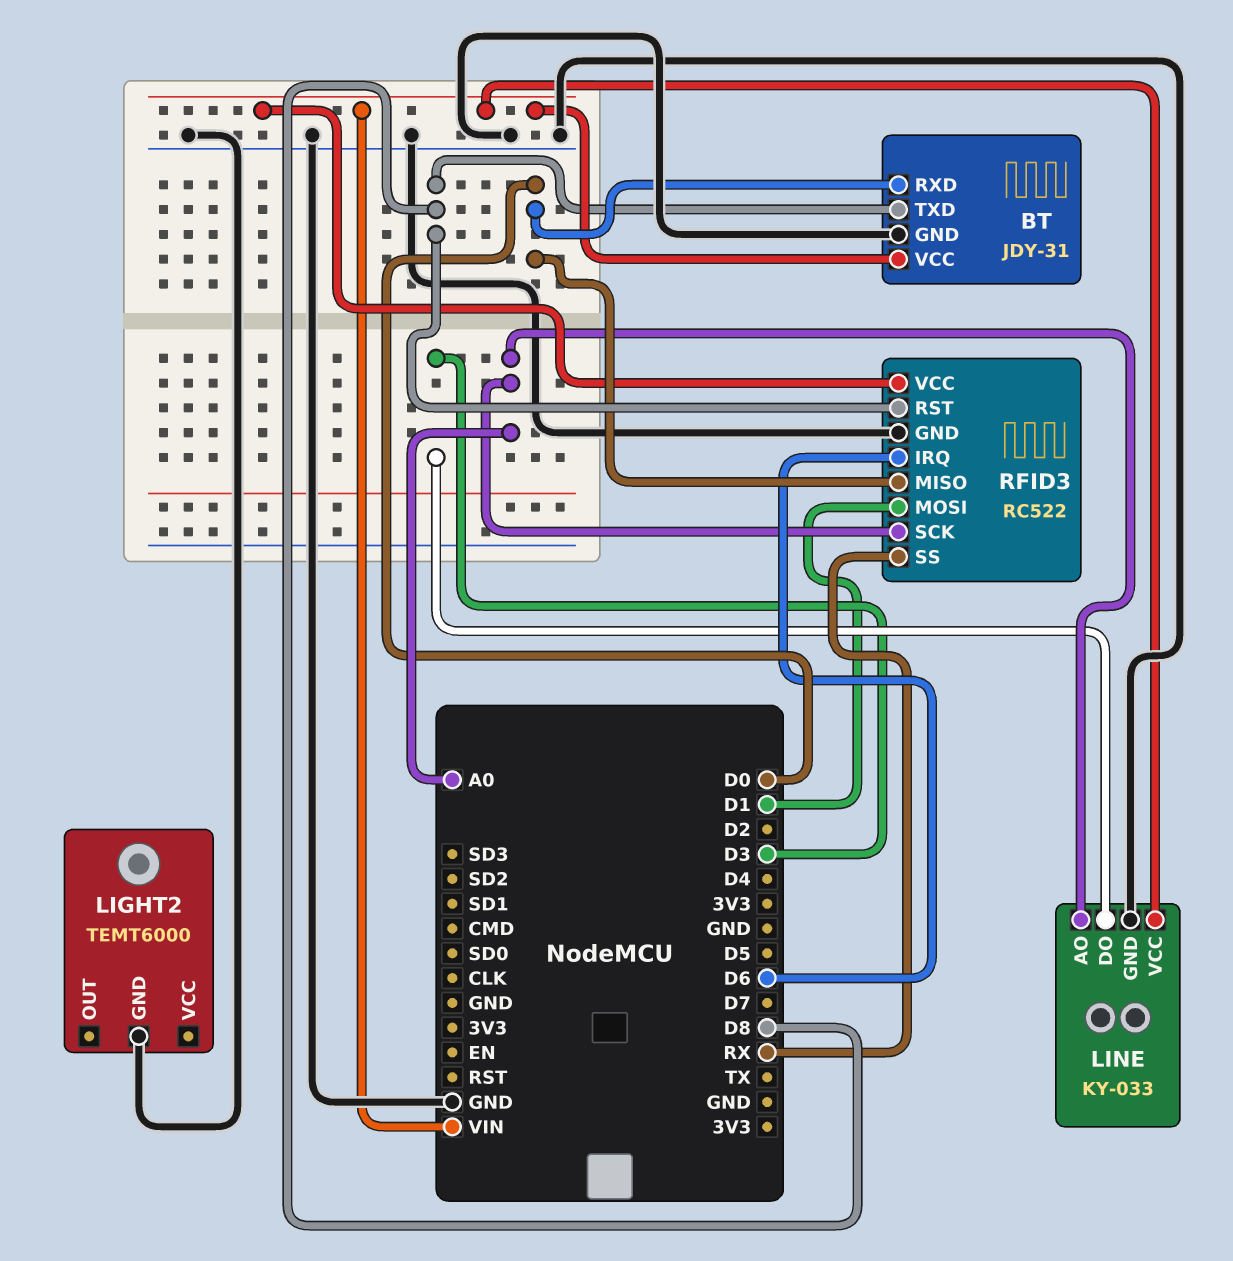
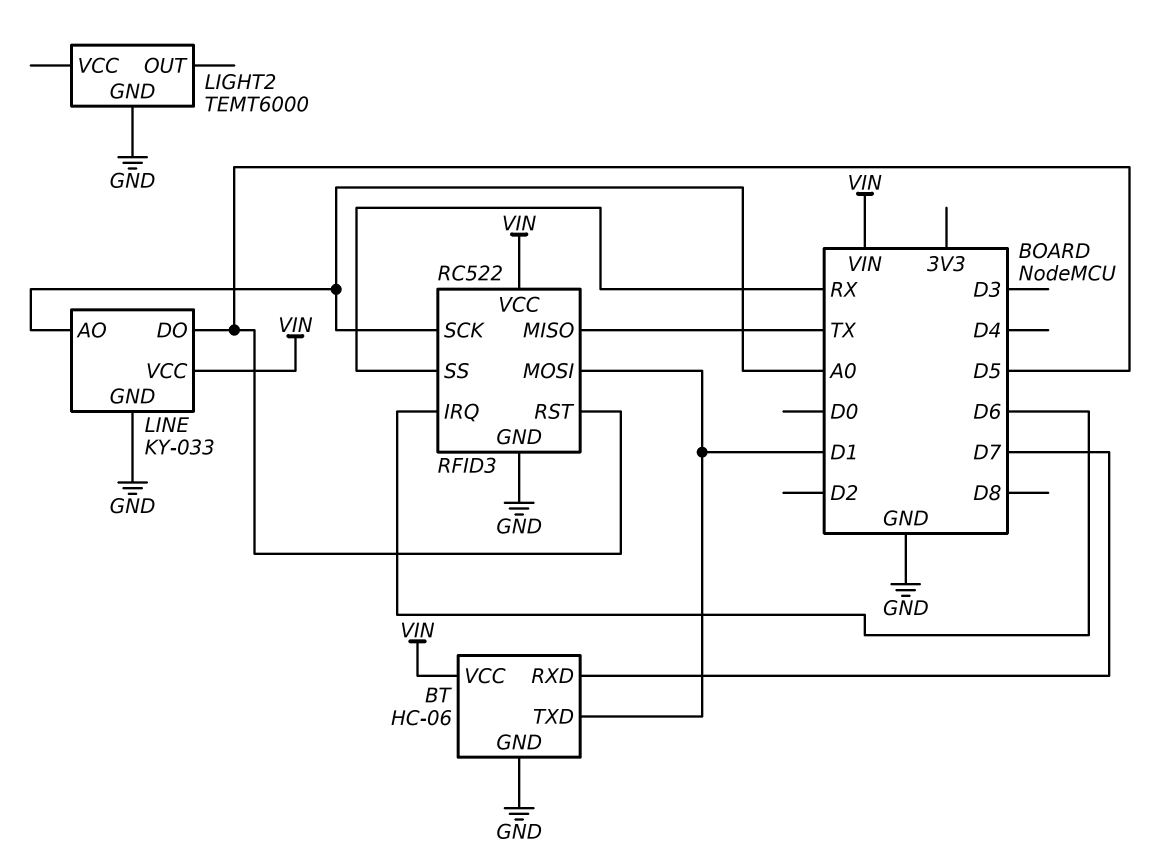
BT: JDY-31 -> HC-06
BT pin RXD: D0 -> D7
BT pin TXD: D8 -> D1
LINE pin DO: D3 -> D5
RFID3 pin MISO: D0 -> TX
RFID3 pin RST: D8 -> D5

